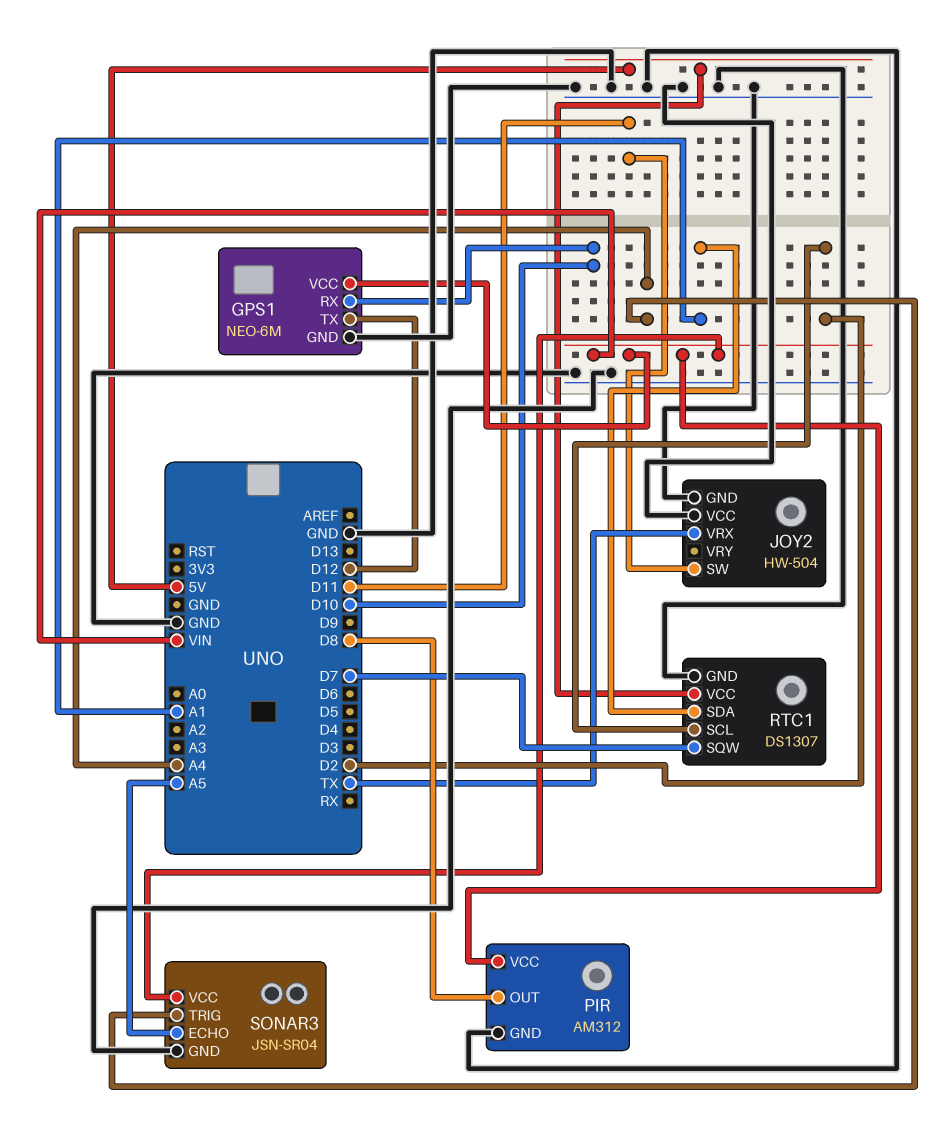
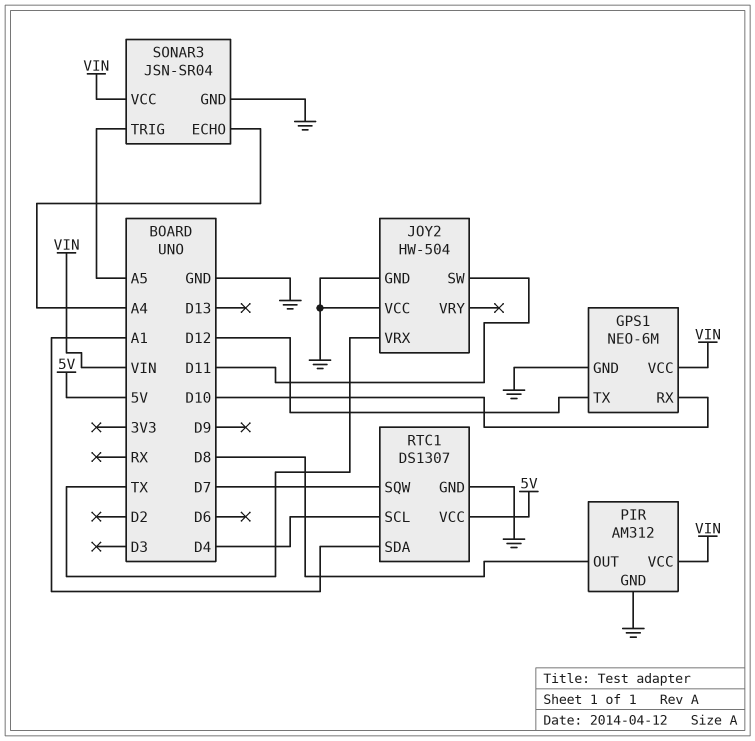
RTC1 pin SCL: D2 -> D4
SONAR3 pin ECHO: A5 -> A4
SONAR3 pin TRIG: A4 -> A5

